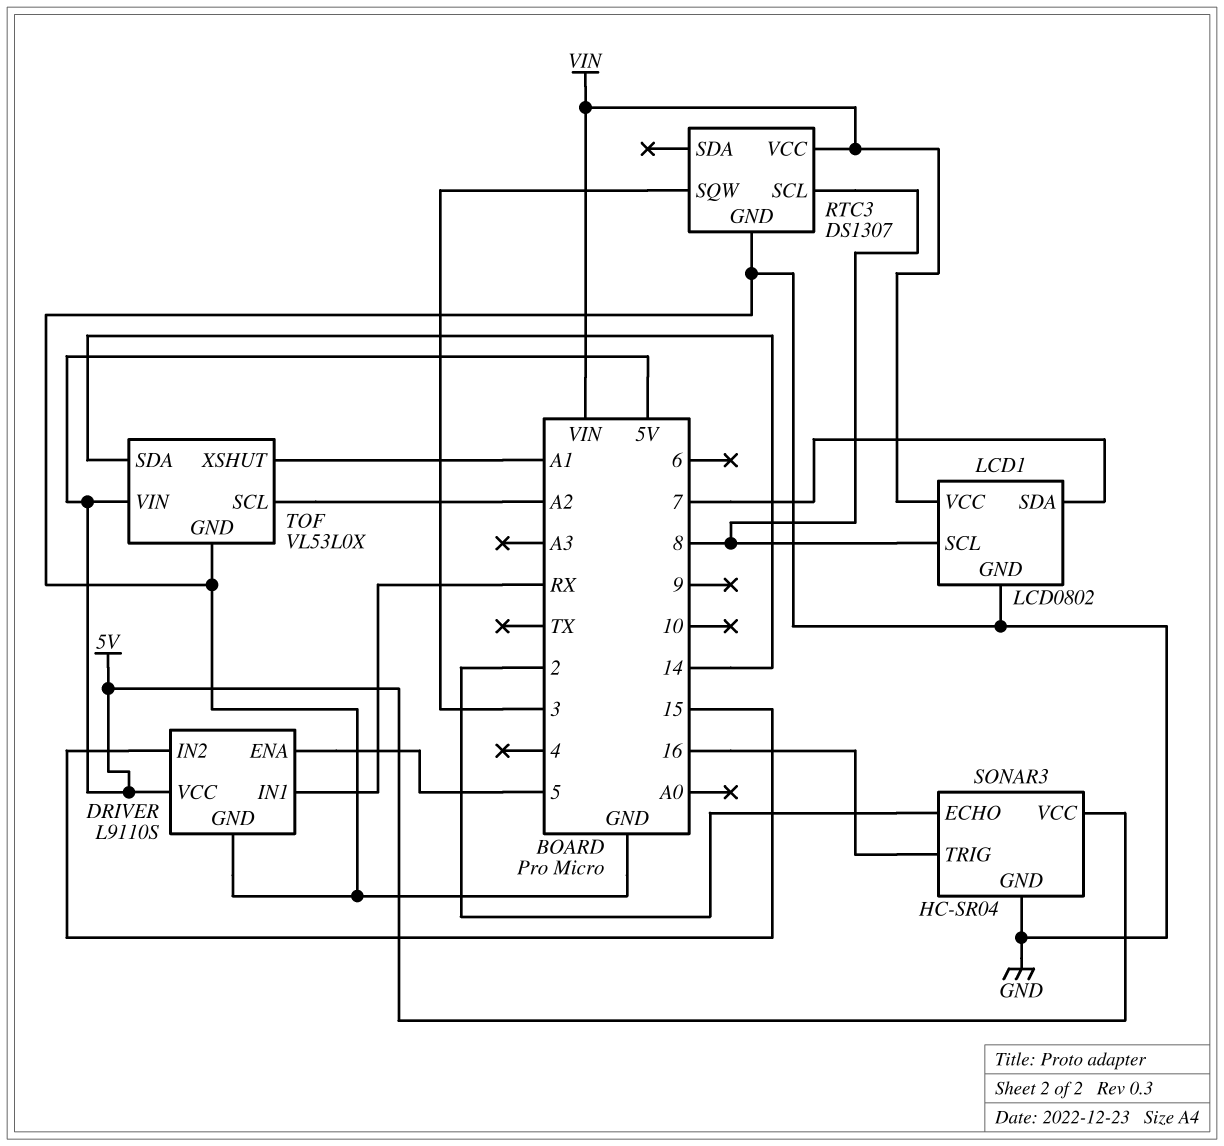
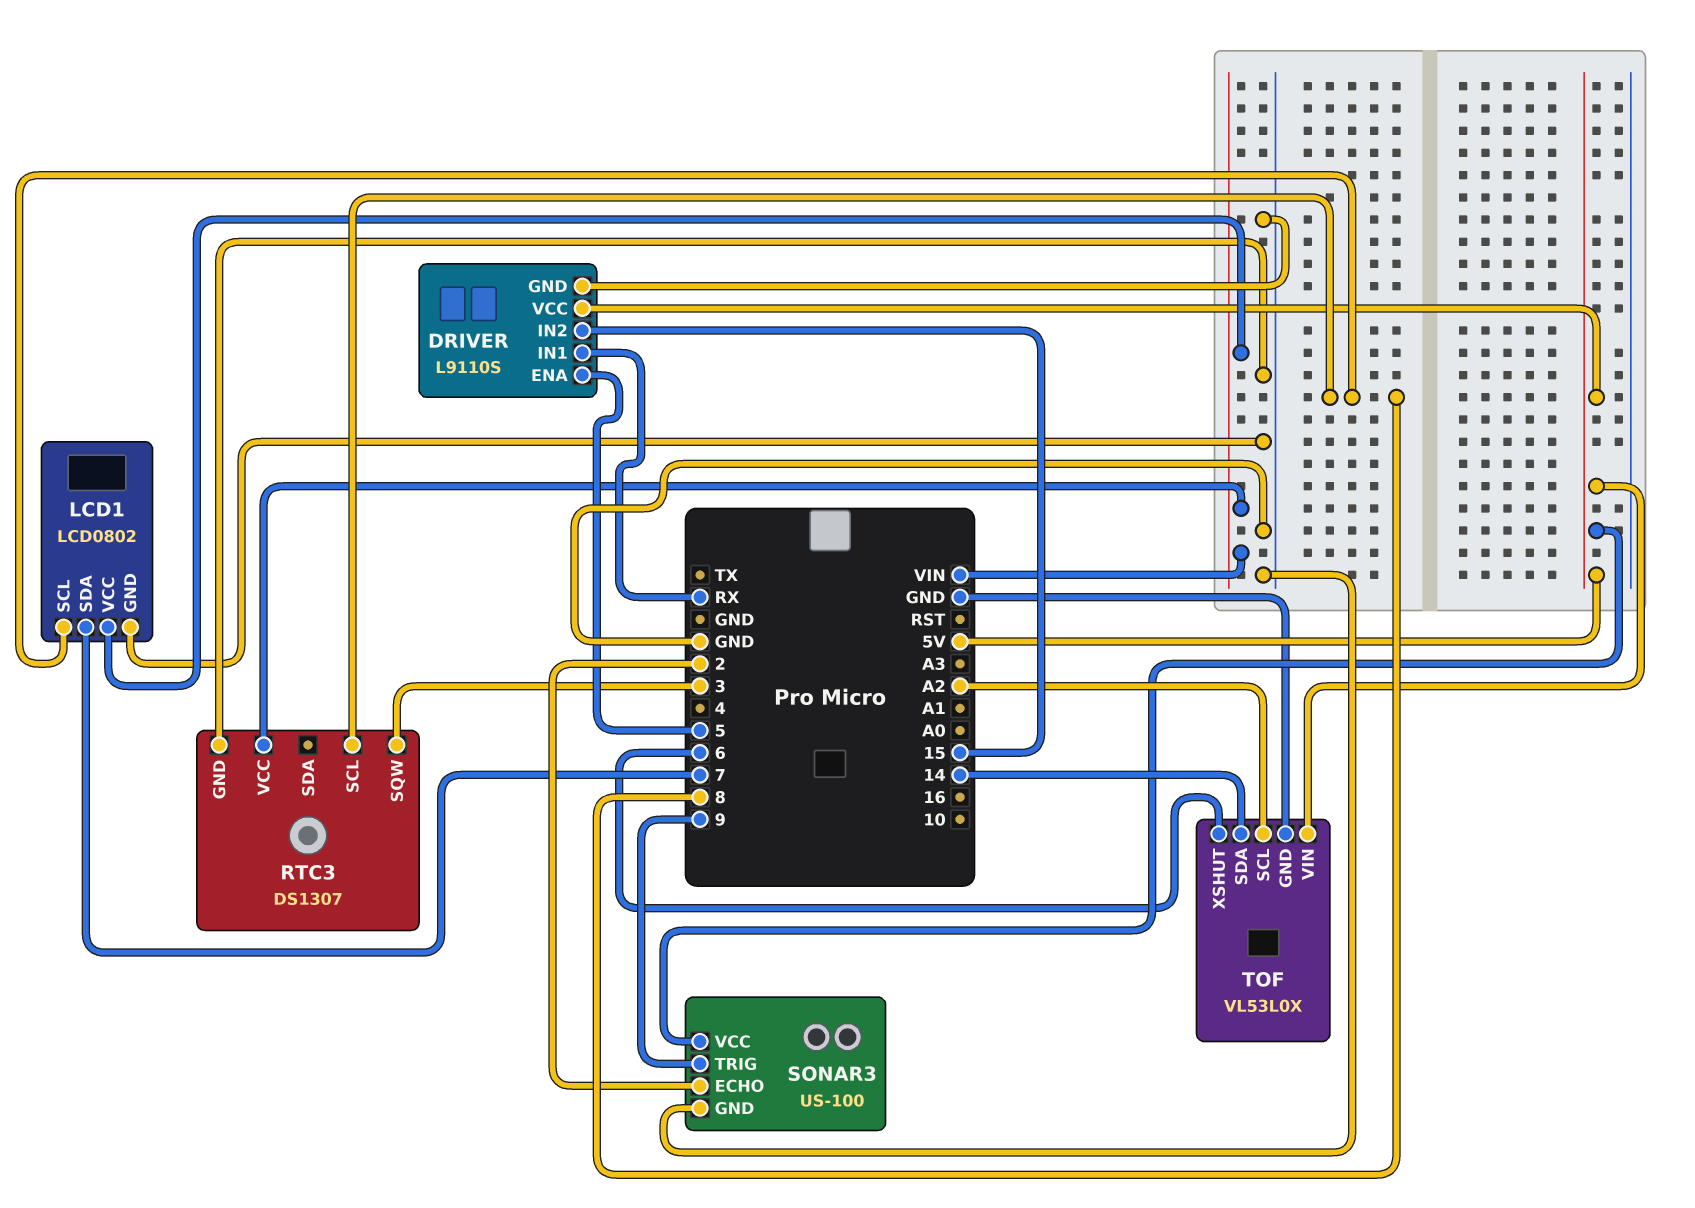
SONAR3: HC-SR04 -> US-100
SONAR3 pin TRIG: 16 -> 9
TOF pin XSHUT: A1 -> 6

